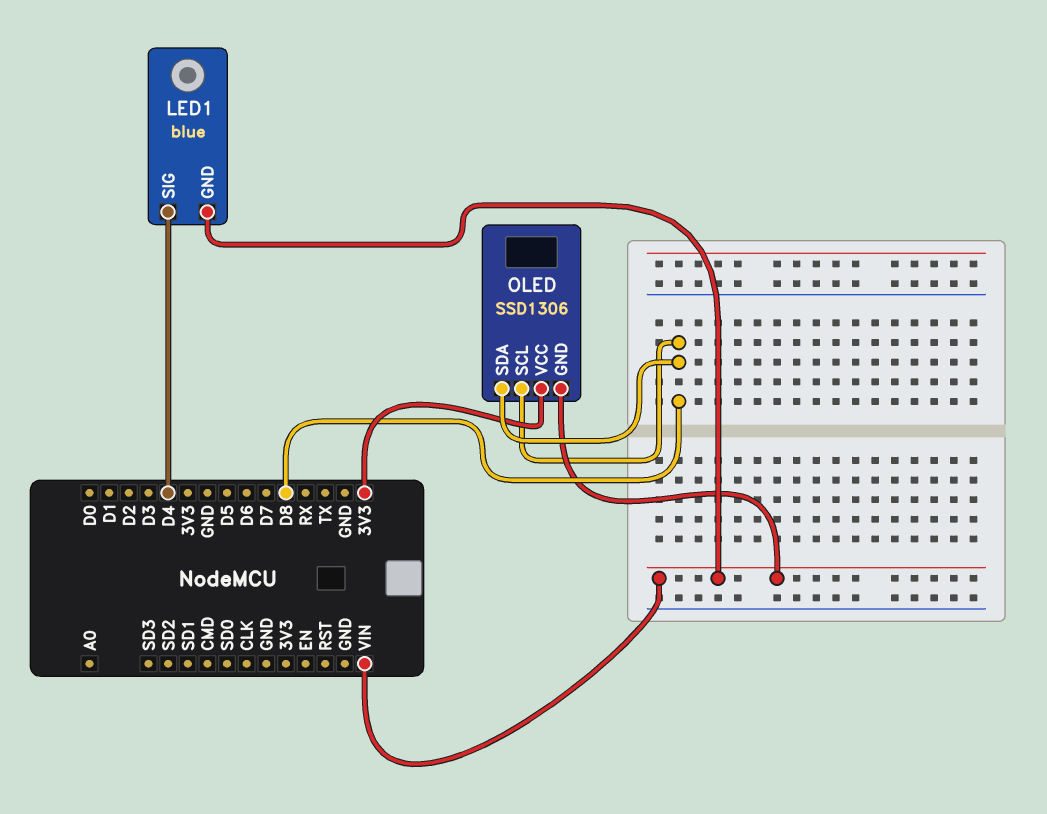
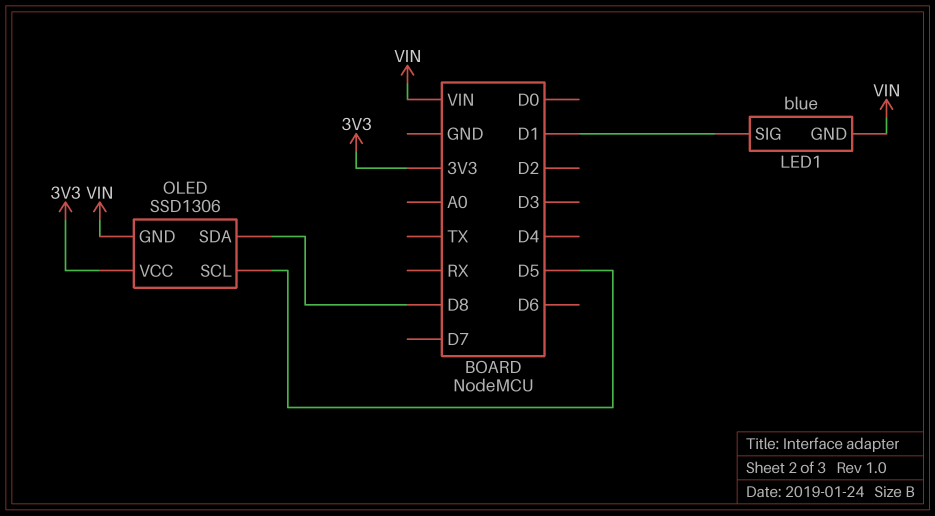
LED1 pin SIG: D4 -> D1
OLED pin SCL: D8 -> D5

